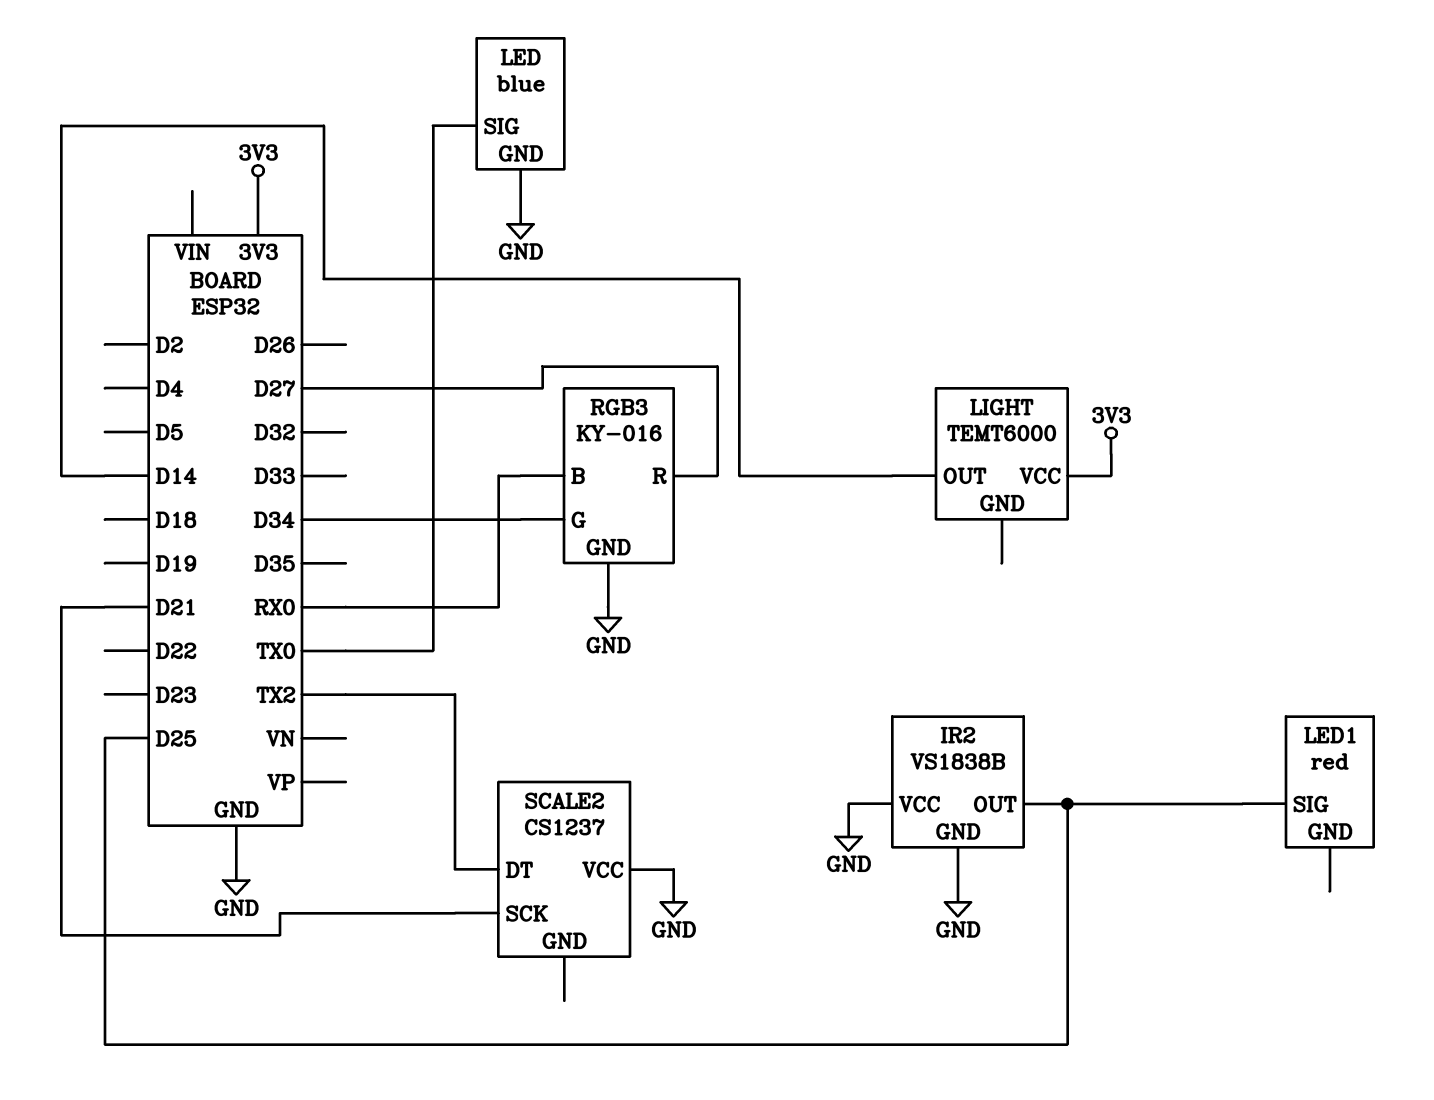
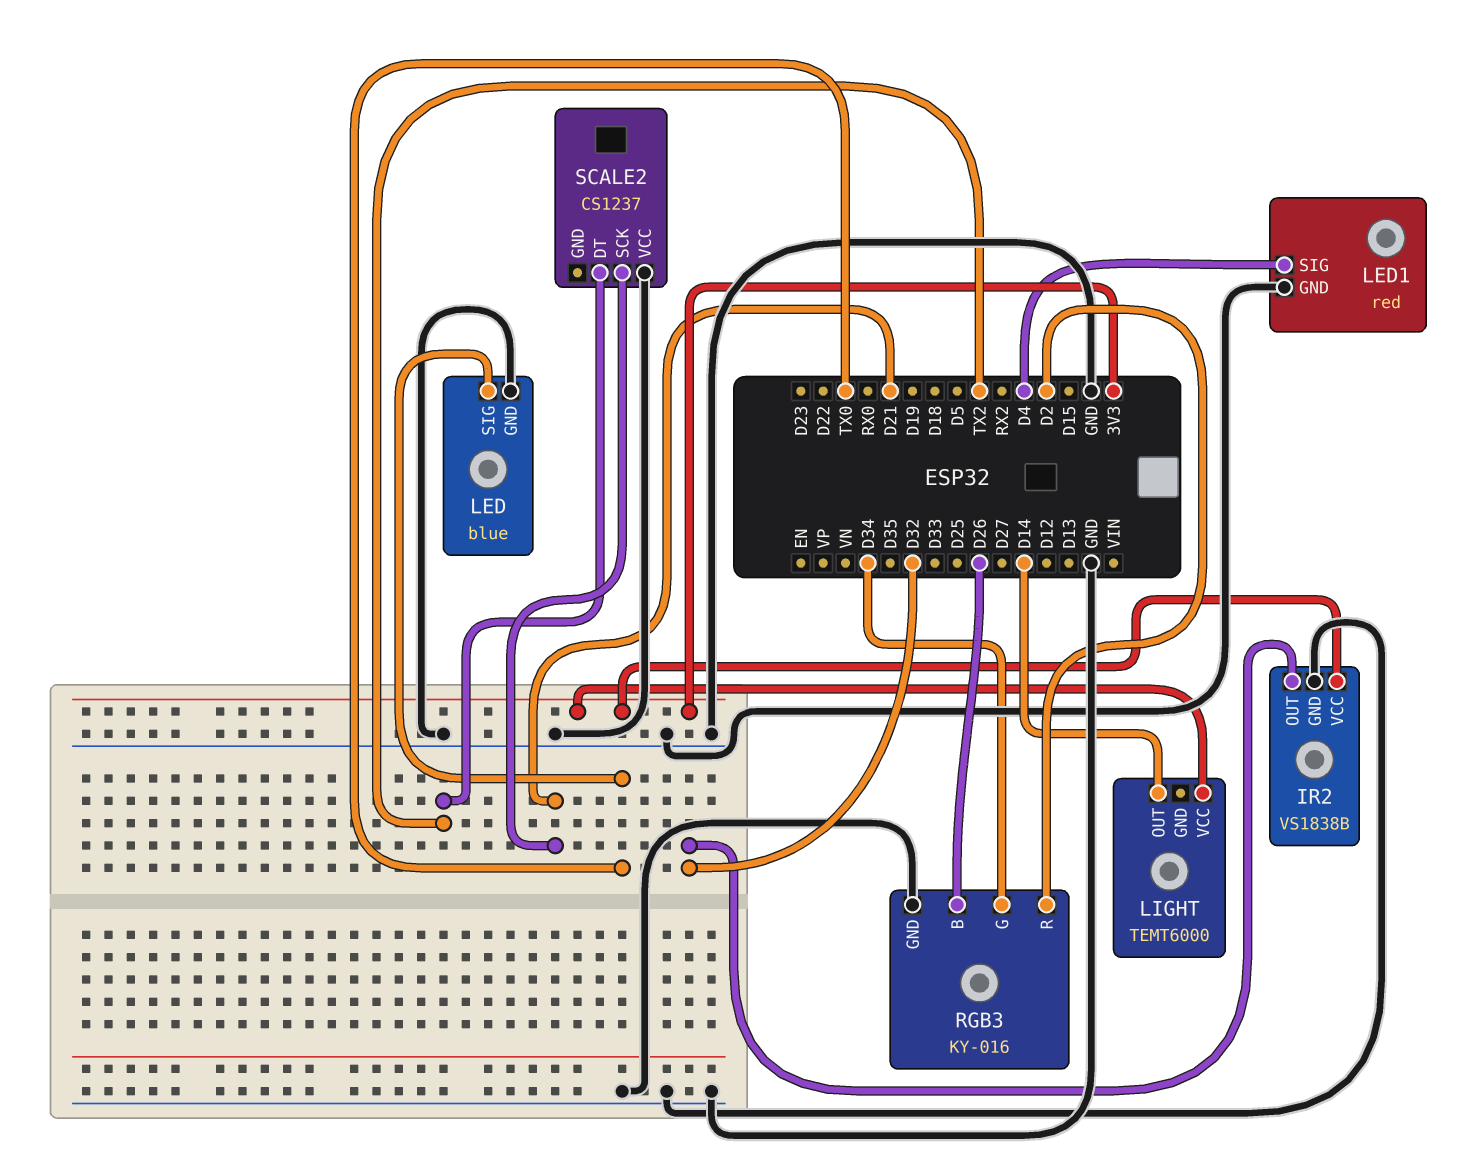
IR2 pin OUT: D25 -> D32
IR2 pin VCC: GND -> 3V3
LED1 pin GND: none -> GND
LED1 pin SIG: D25 -> D4
RGB3 pin B: RX0 -> D26
RGB3 pin R: D27 -> D2

